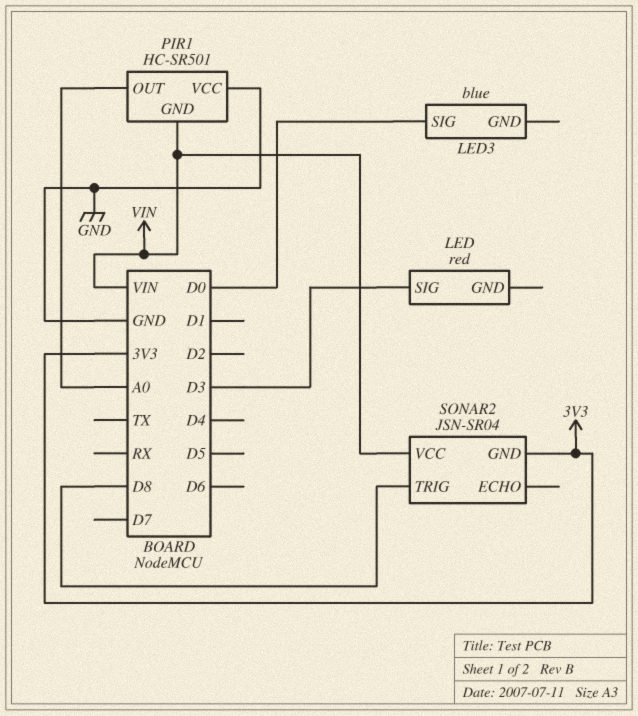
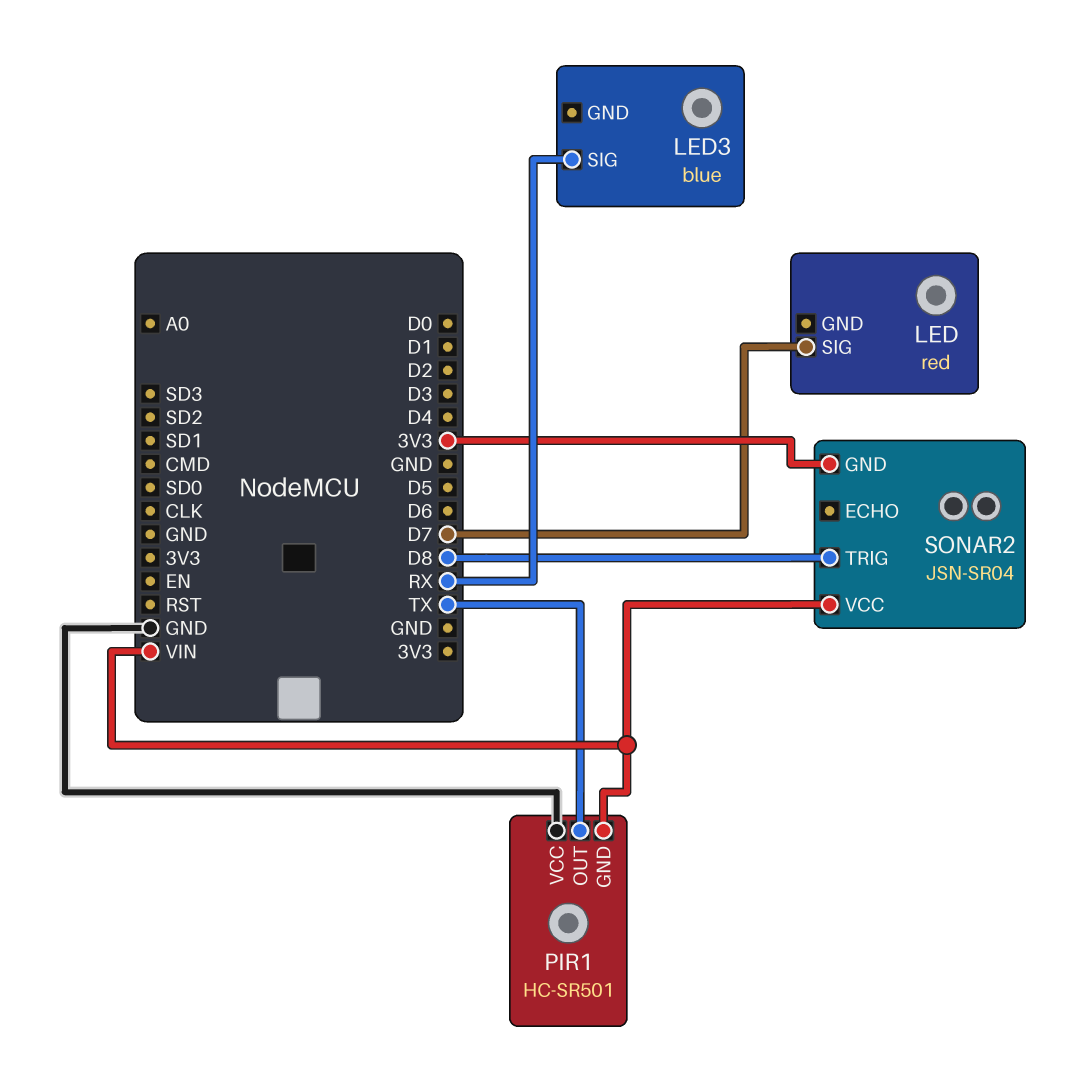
LED pin SIG: D3 -> D7
LED3 pin SIG: D0 -> RX
PIR1 pin OUT: A0 -> TX

